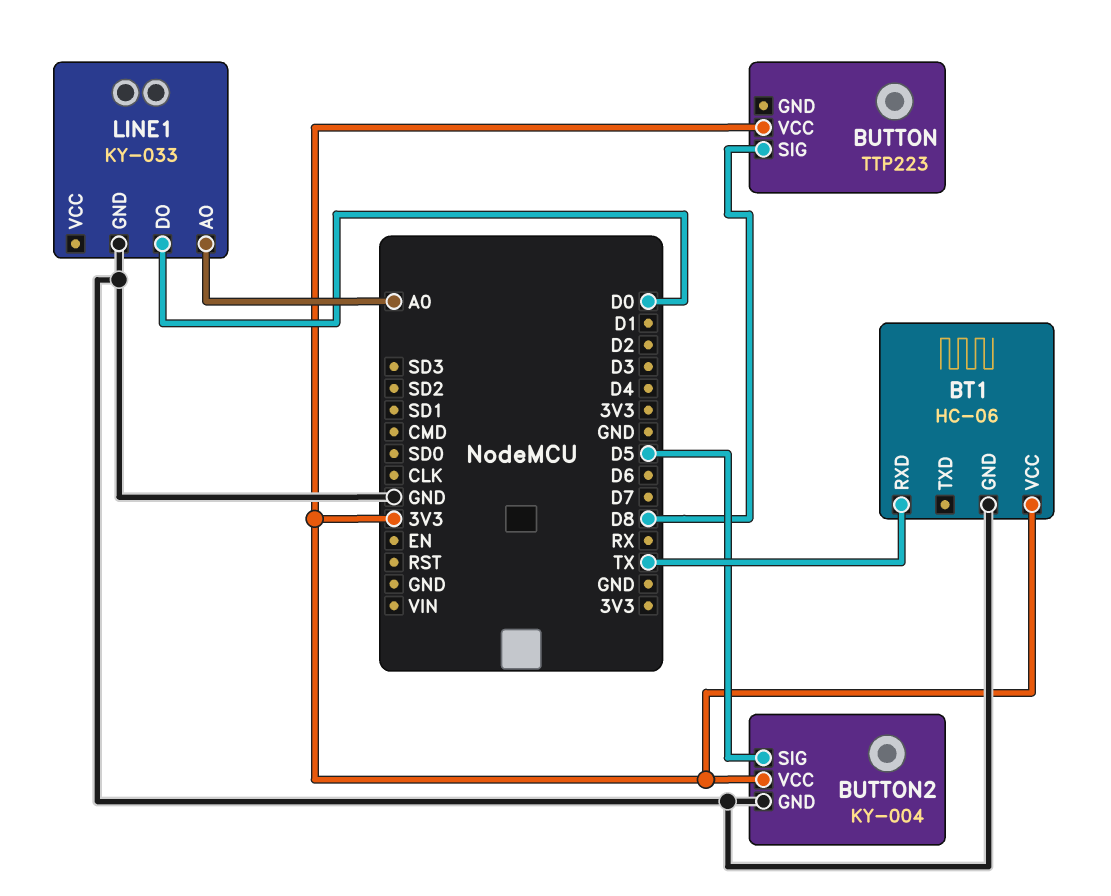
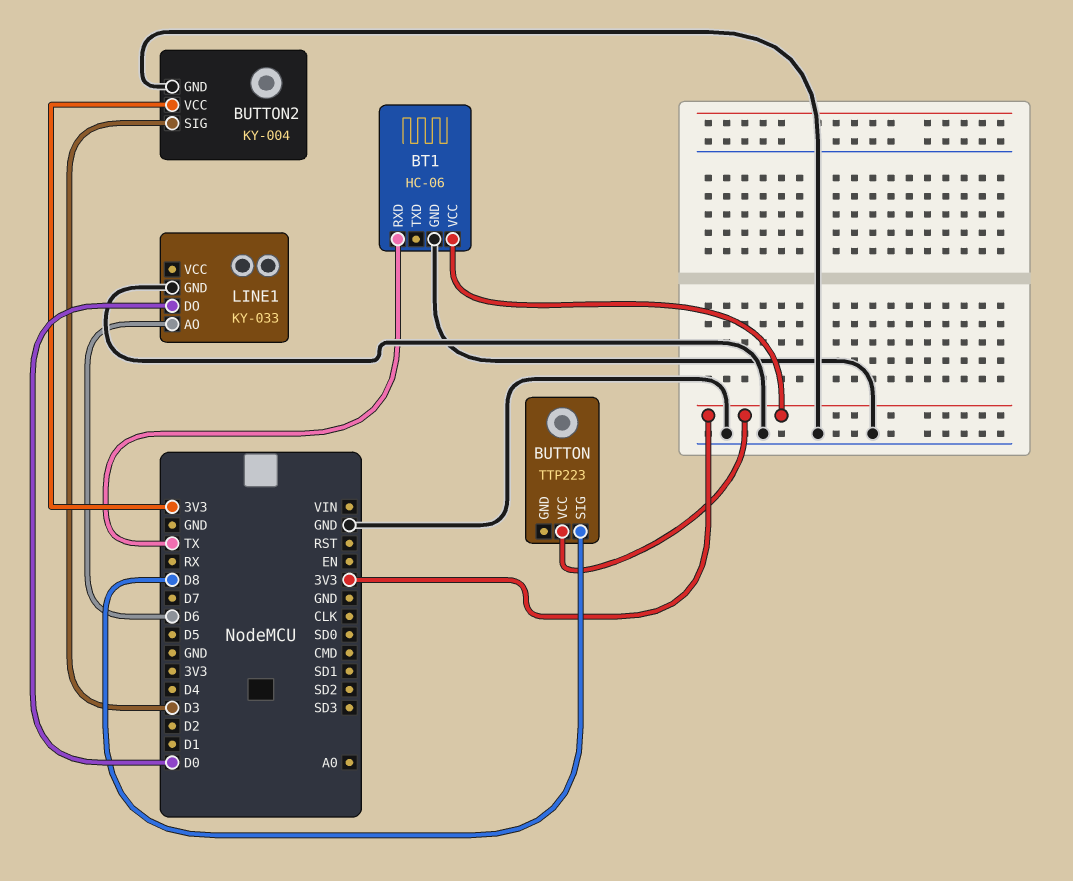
BUTTON2 pin SIG: D5 -> D3
LINE1 pin AO: A0 -> D6

